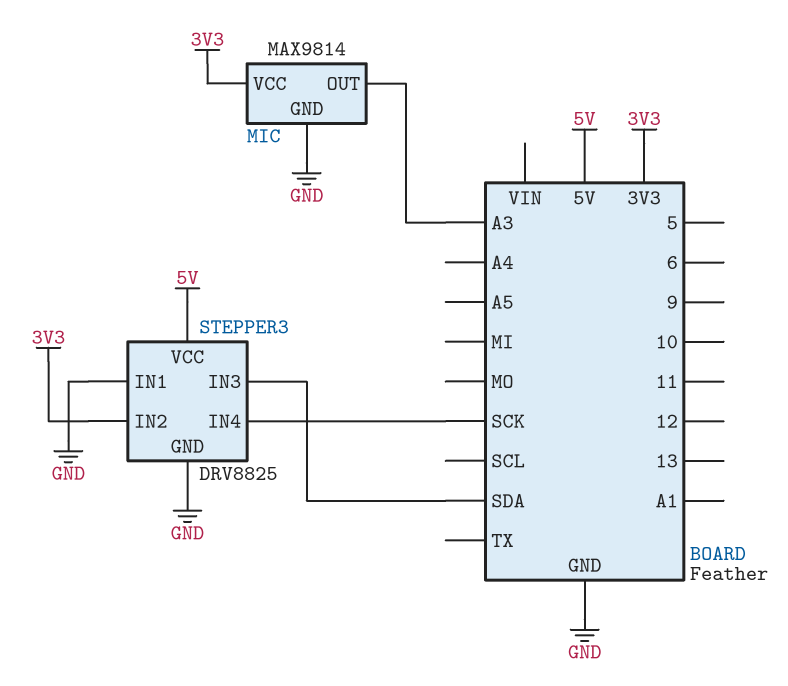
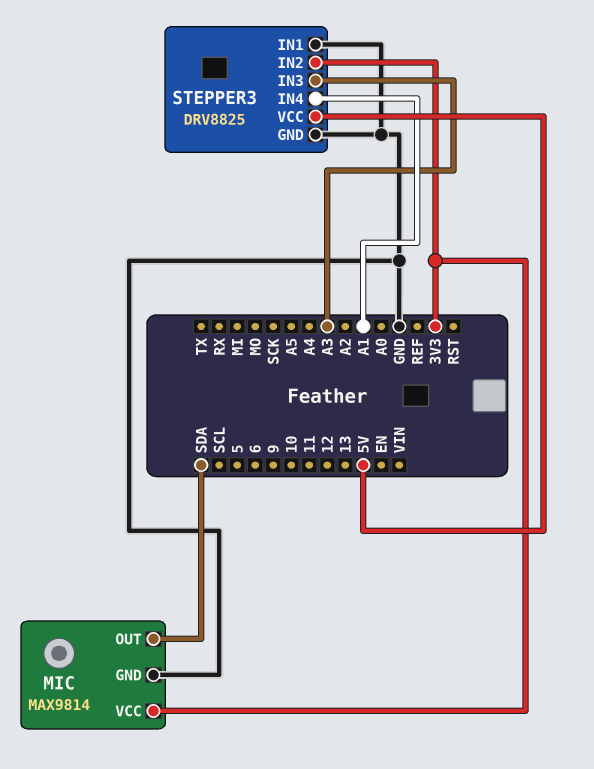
MIC pin OUT: A3 -> SDA
STEPPER3 pin IN3: SDA -> A3
STEPPER3 pin IN4: SCK -> A1

